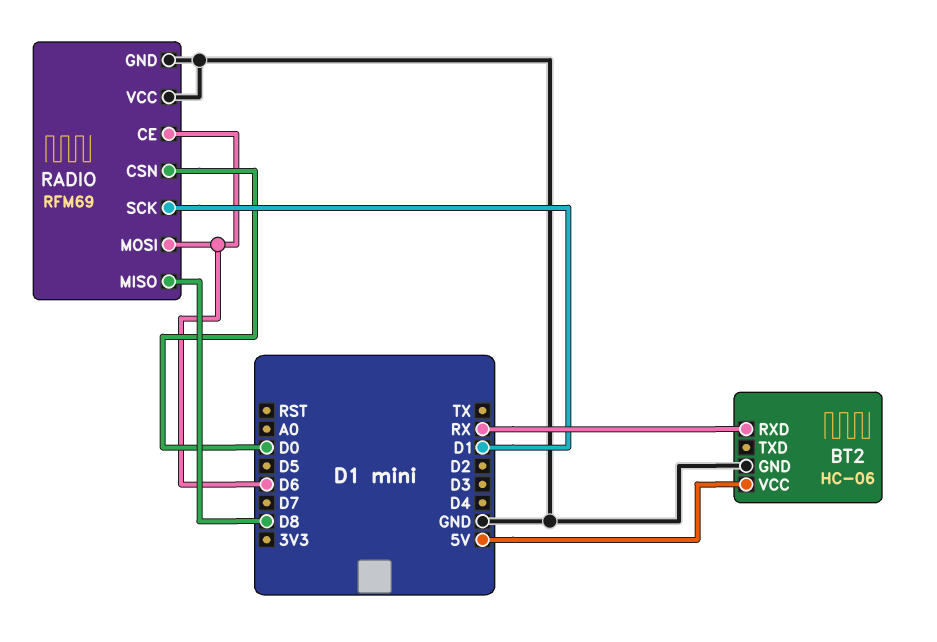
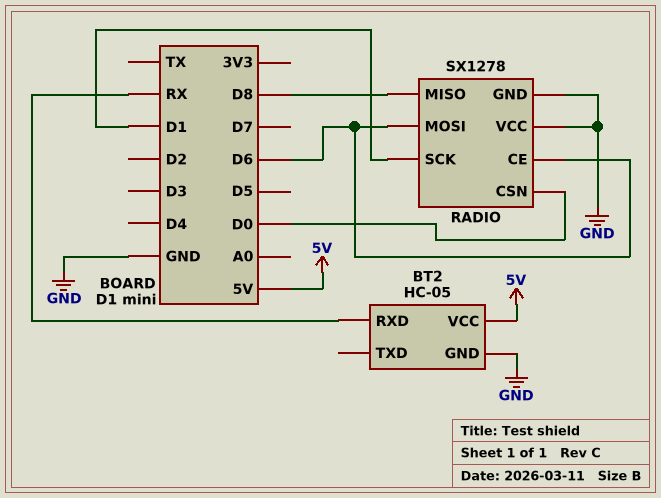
BT2: HC-06 -> HC-05
RADIO: RFM69 -> SX1278

